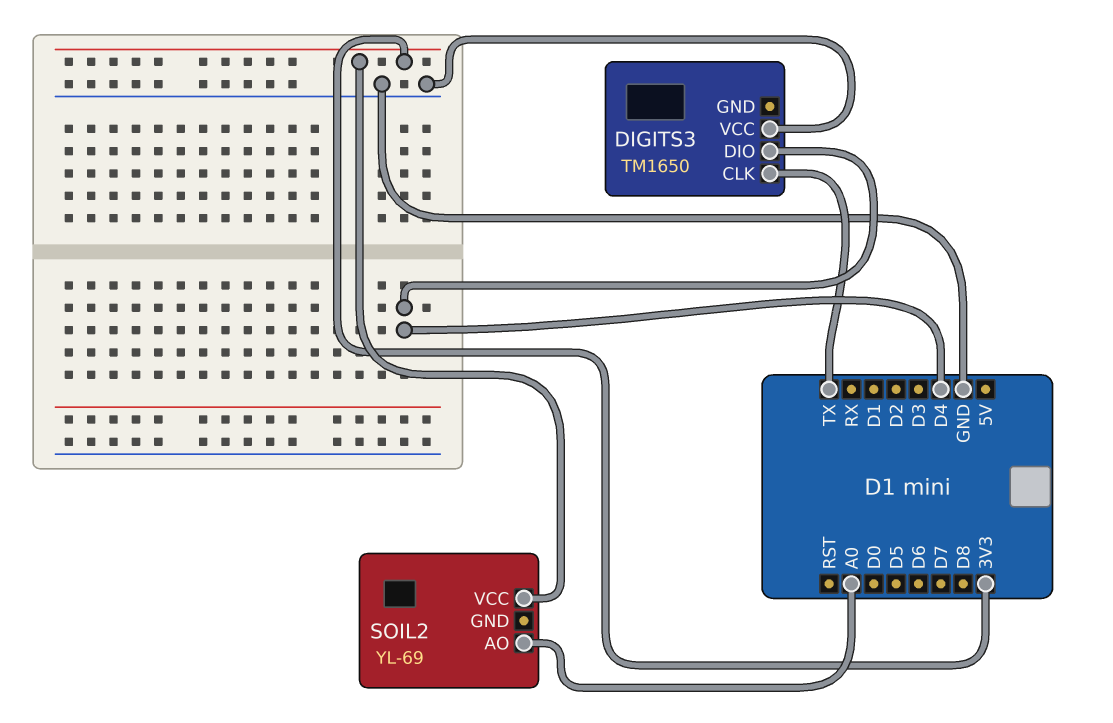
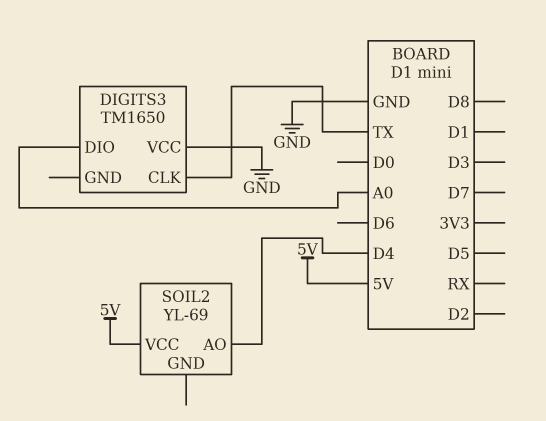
DIGITS3 pin DIO: D4 -> A0
SOIL2 pin AO: A0 -> D4
SOIL2 pin VCC: 3V3 -> 5V

